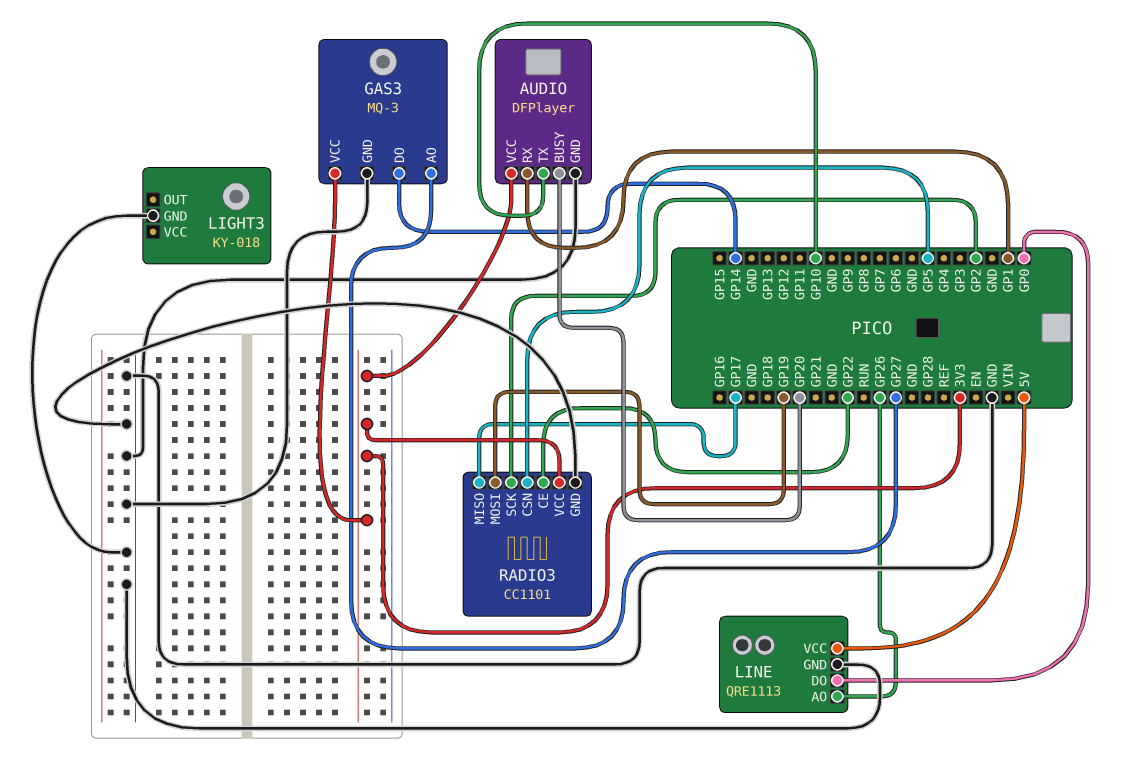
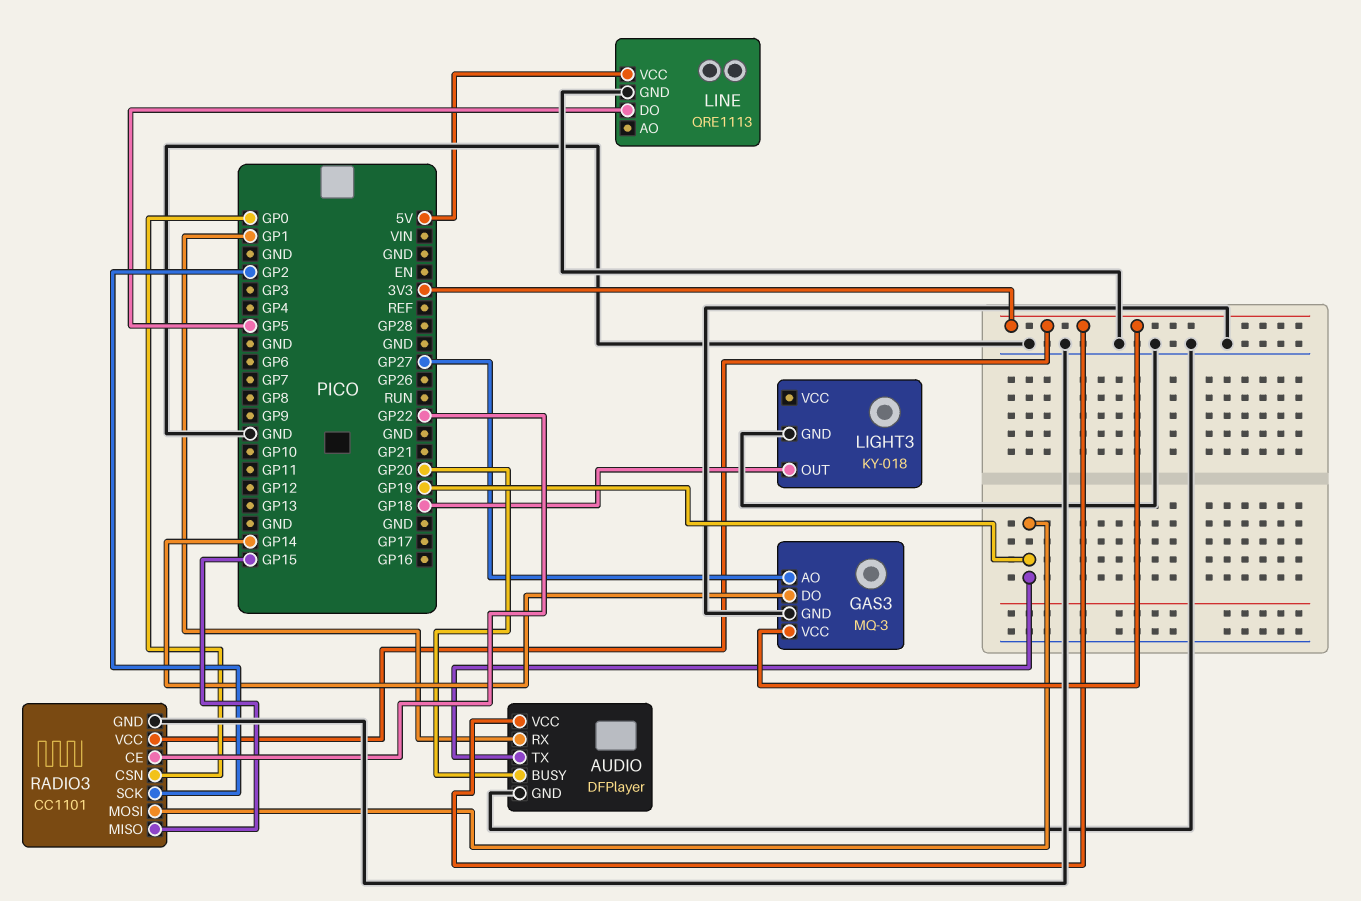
AUDIO pin TX: GP10 -> GP19
LIGHT3 pin OUT: none -> GP18
LINE pin AO: GP26 -> none
LINE pin DO: GP0 -> GP5
RADIO3 pin CSN: GP5 -> GP0
RADIO3 pin MISO: GP17 -> GP15

